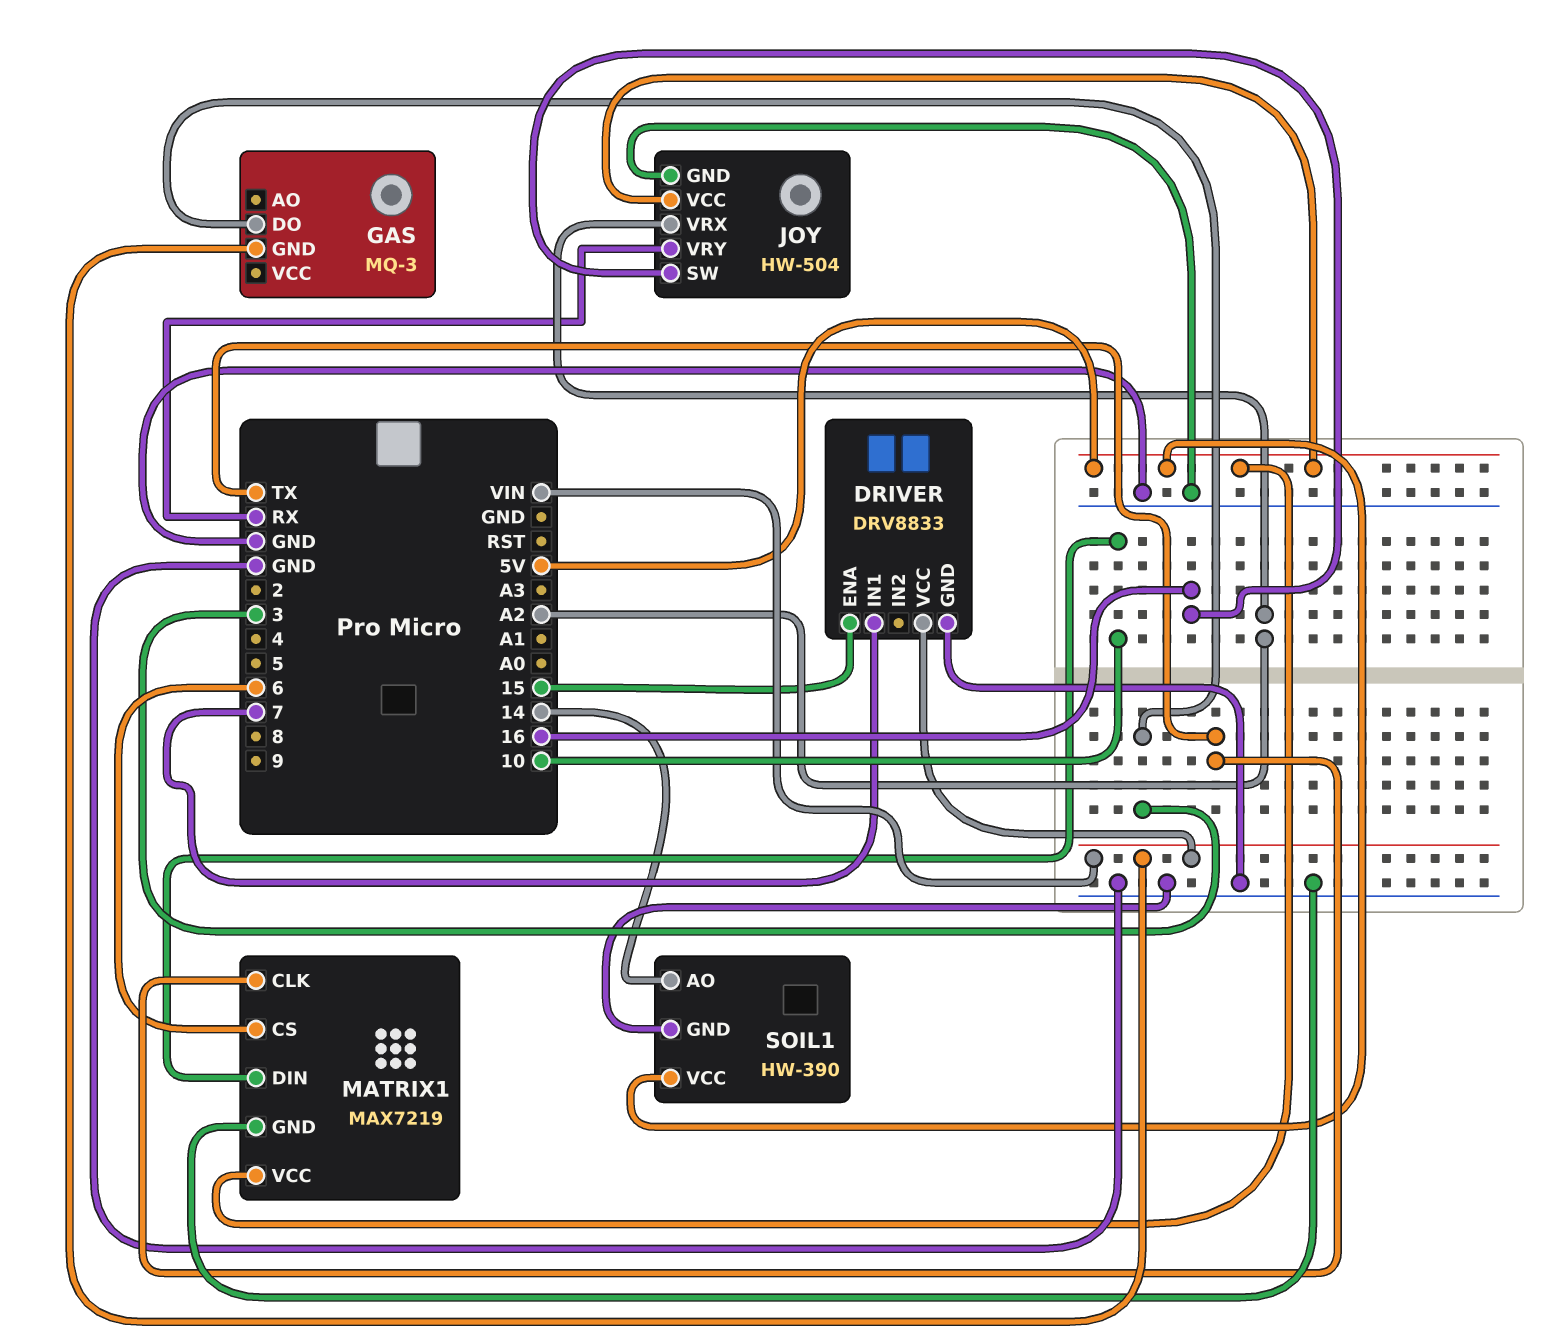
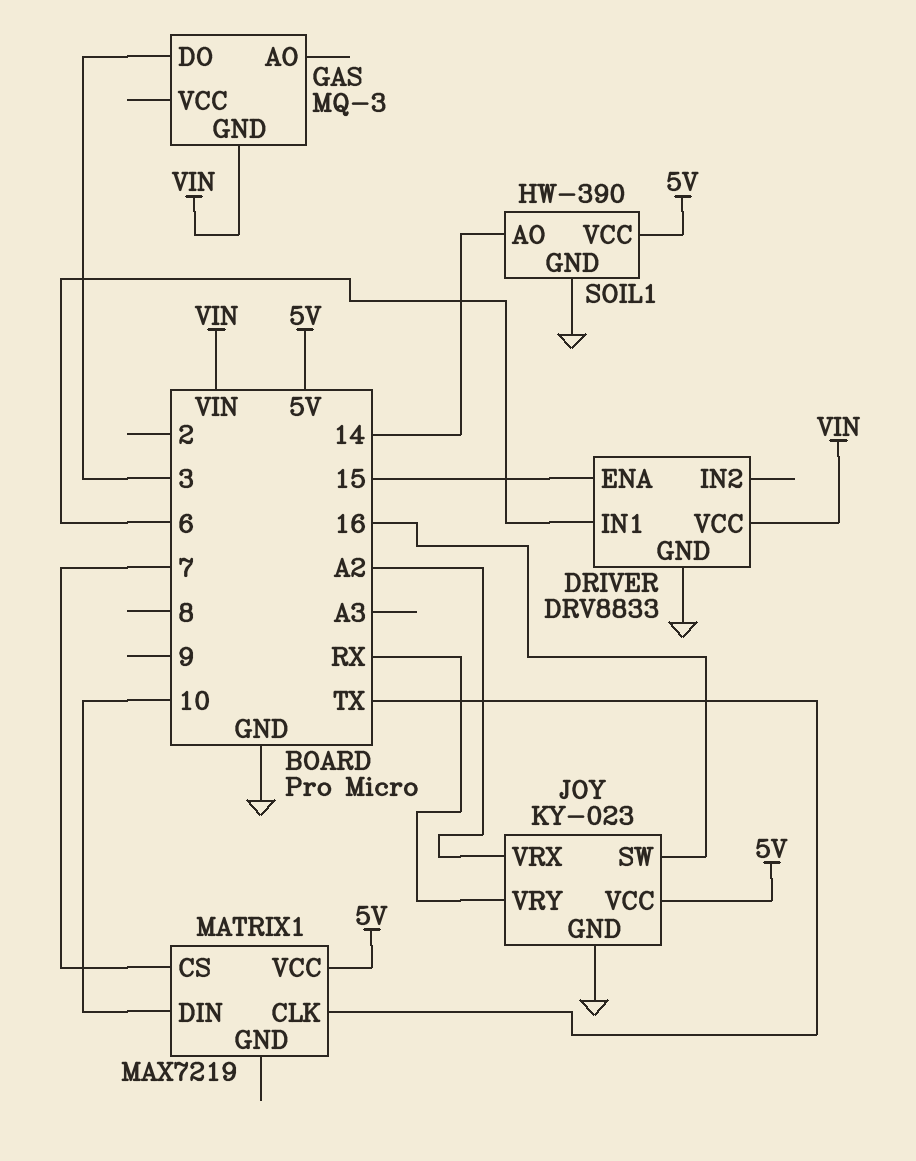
DRIVER pin IN1: 7 -> 6
JOY: HW-504 -> KY-023
MATRIX1 pin CS: 6 -> 7
MATRIX1 pin GND: GND -> none

